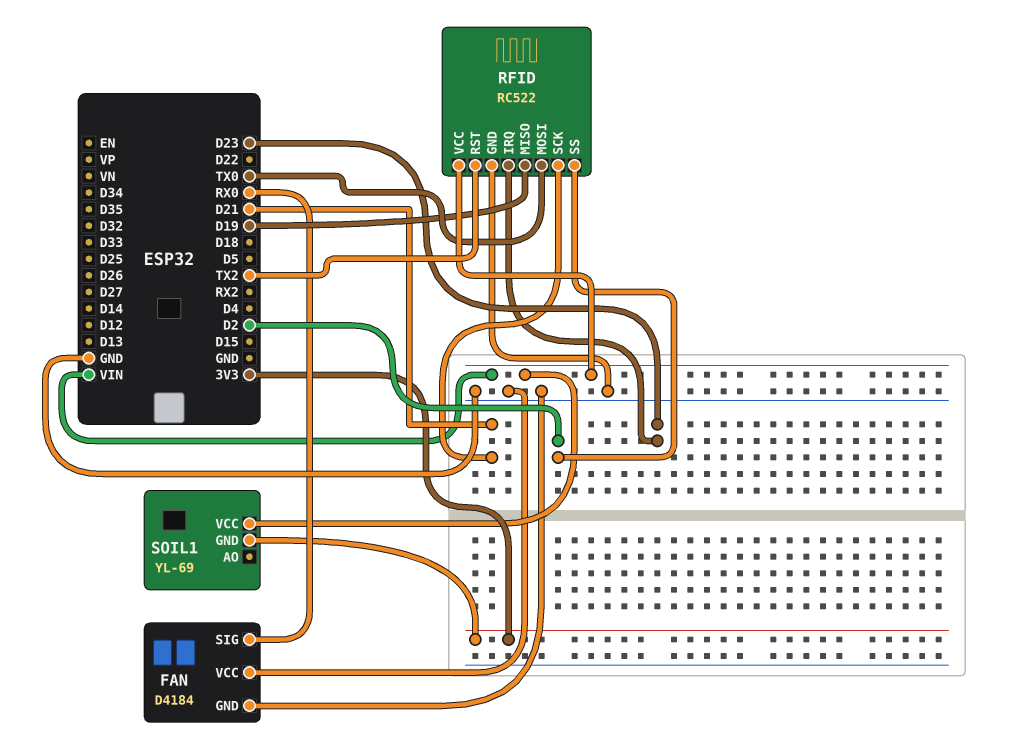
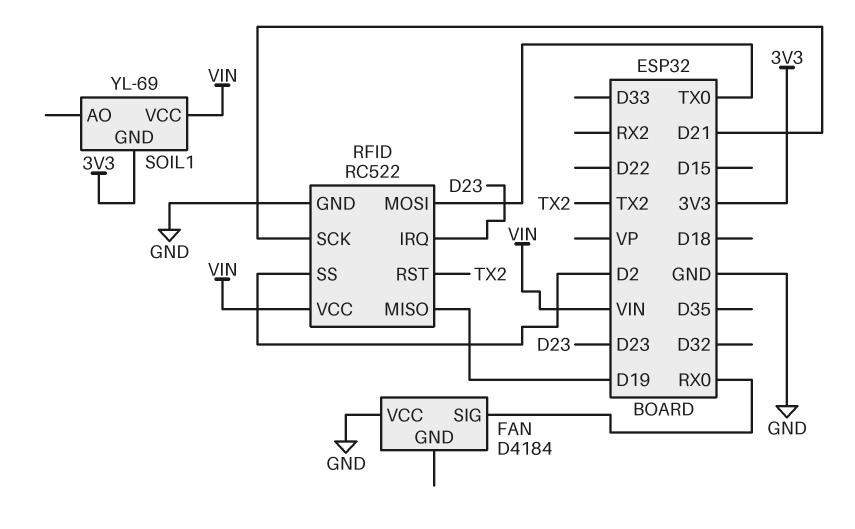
FAN pin GND: GND -> none

